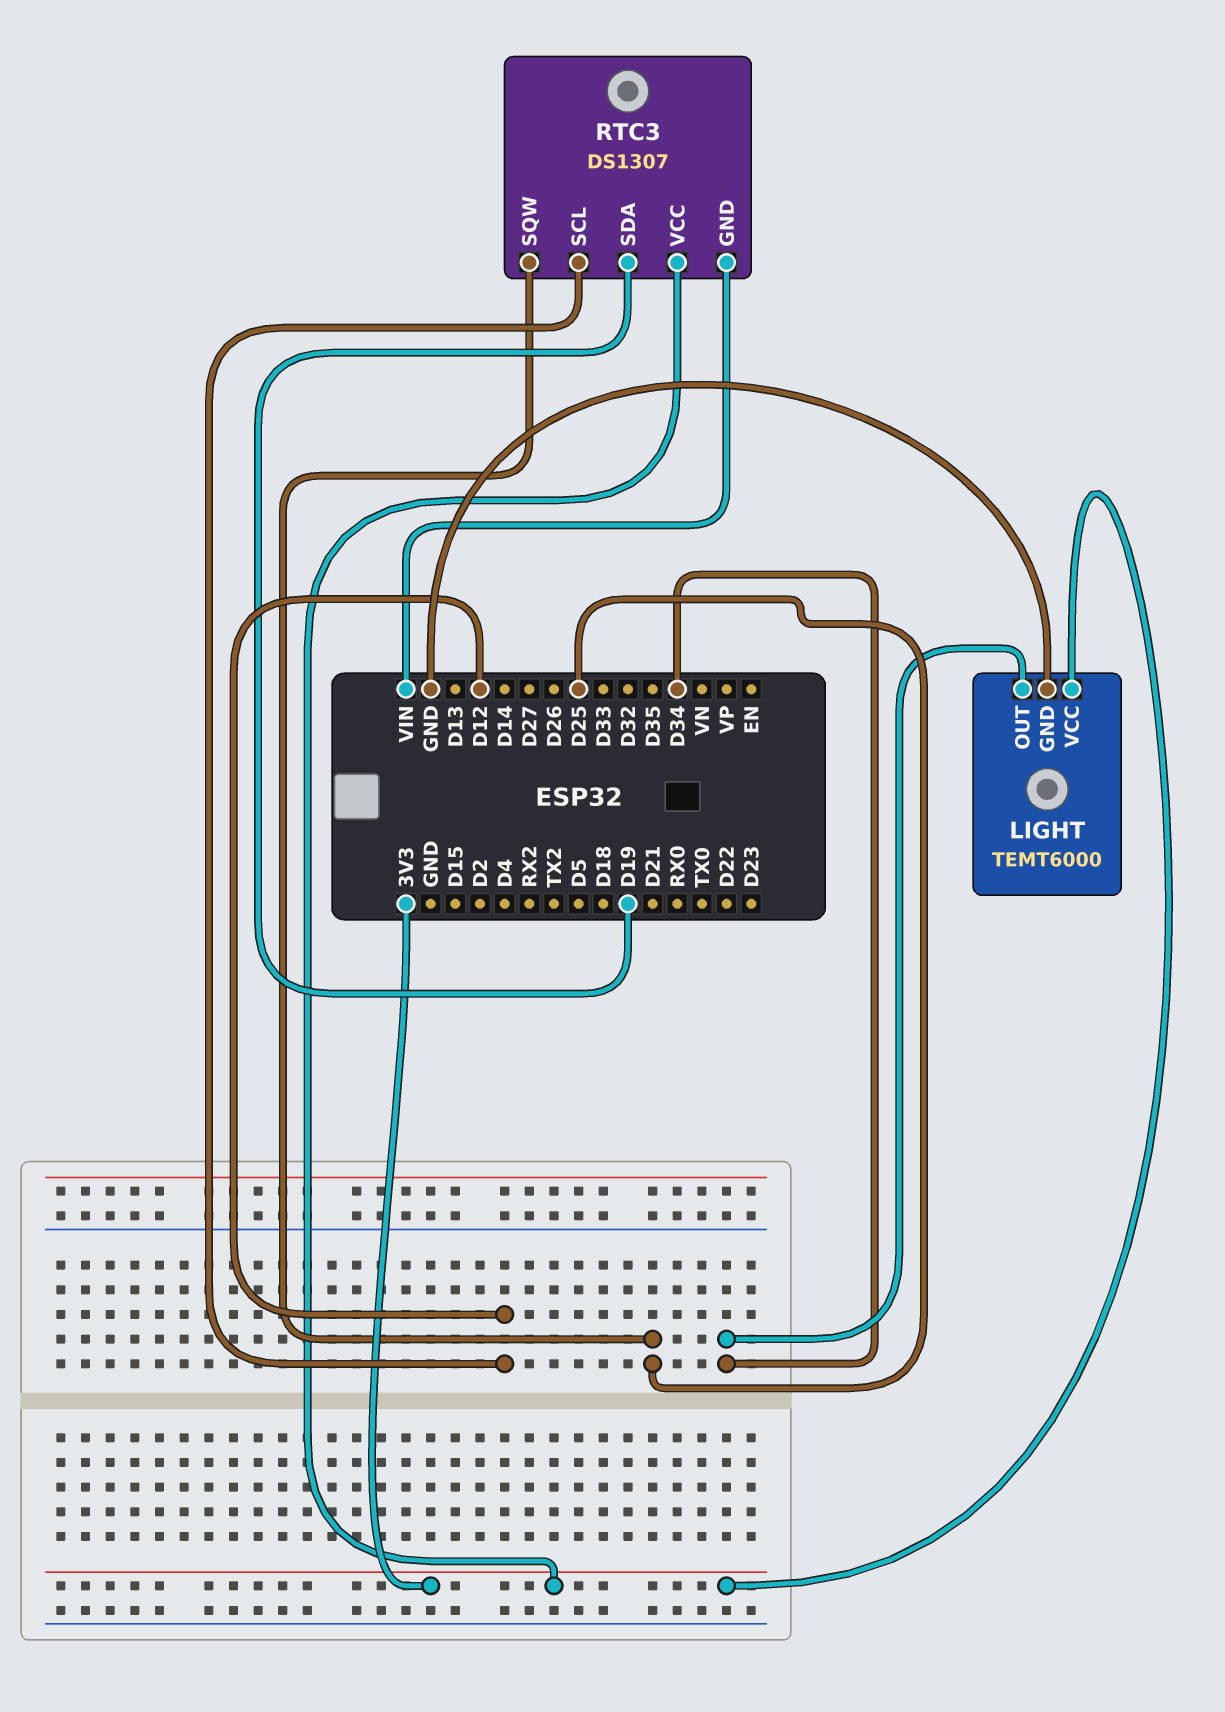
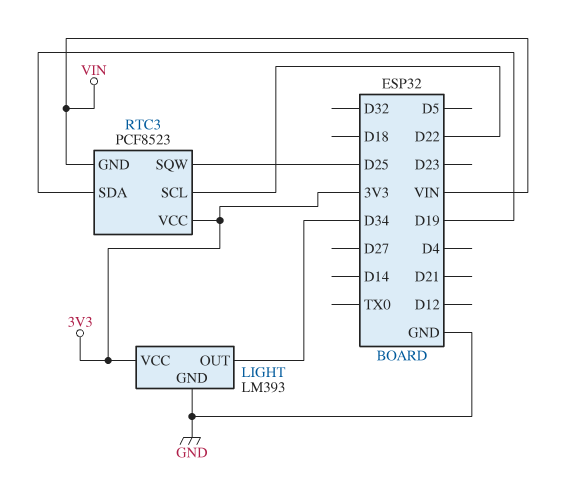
LIGHT: TEMT6000 -> LM393
RTC3: DS1307 -> PCF8523
RTC3 pin SCL: D12 -> D22

